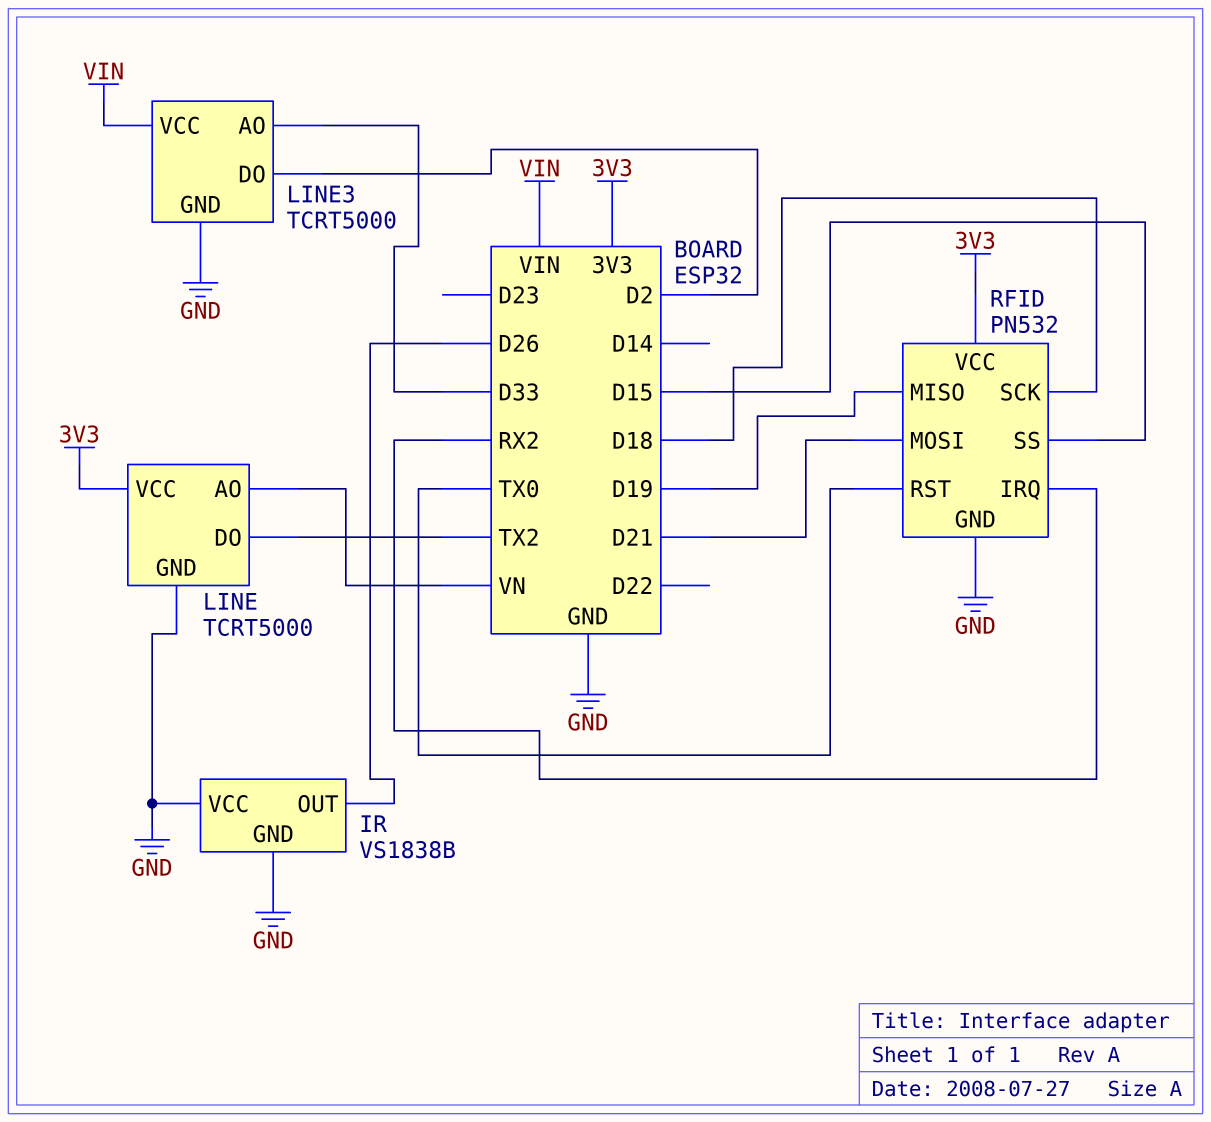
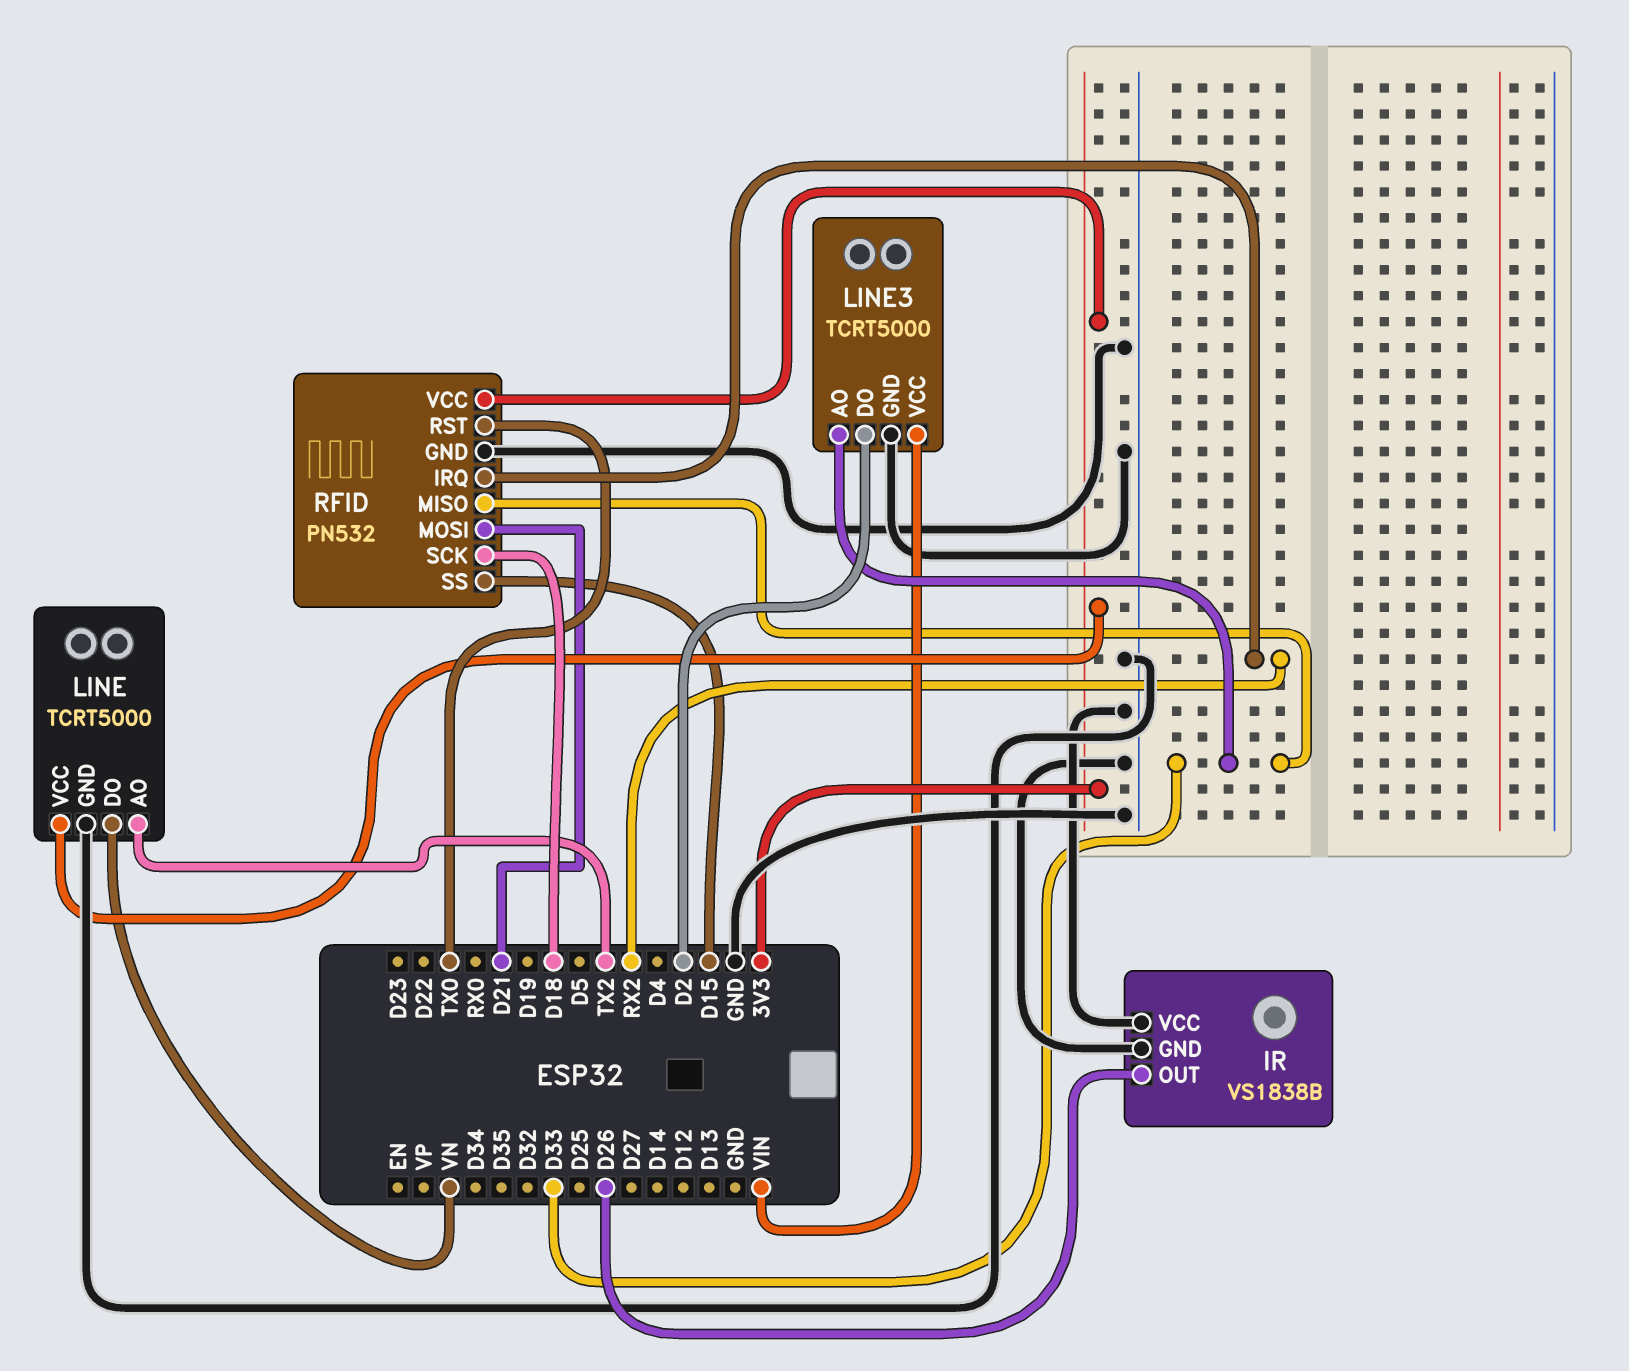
LINE pin AO: VN -> TX2
LINE pin DO: TX2 -> VN
RFID pin MISO: D19 -> D33

